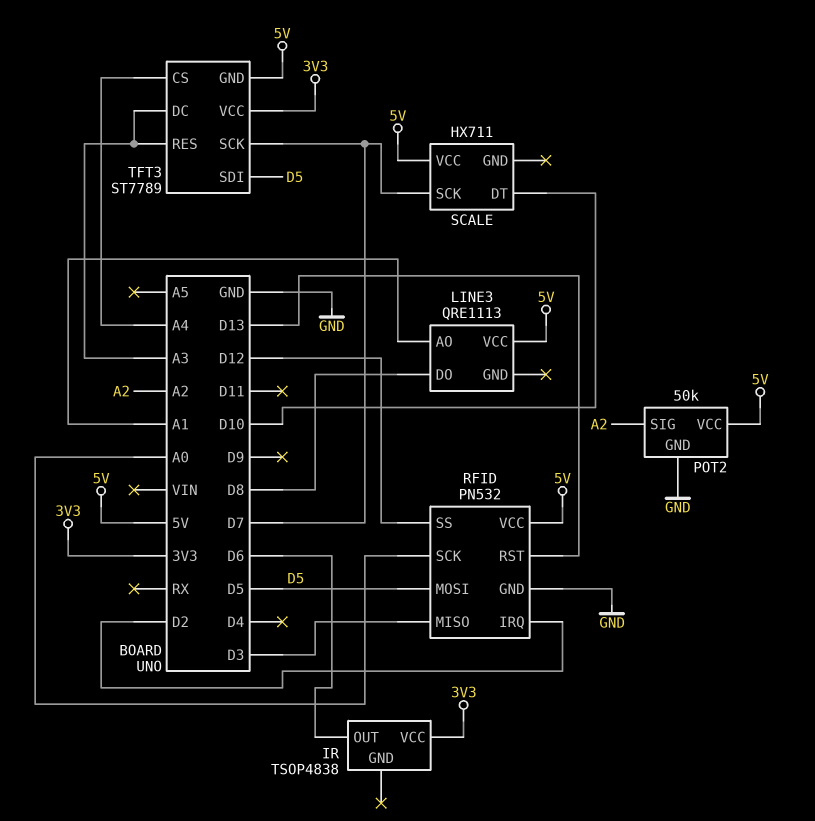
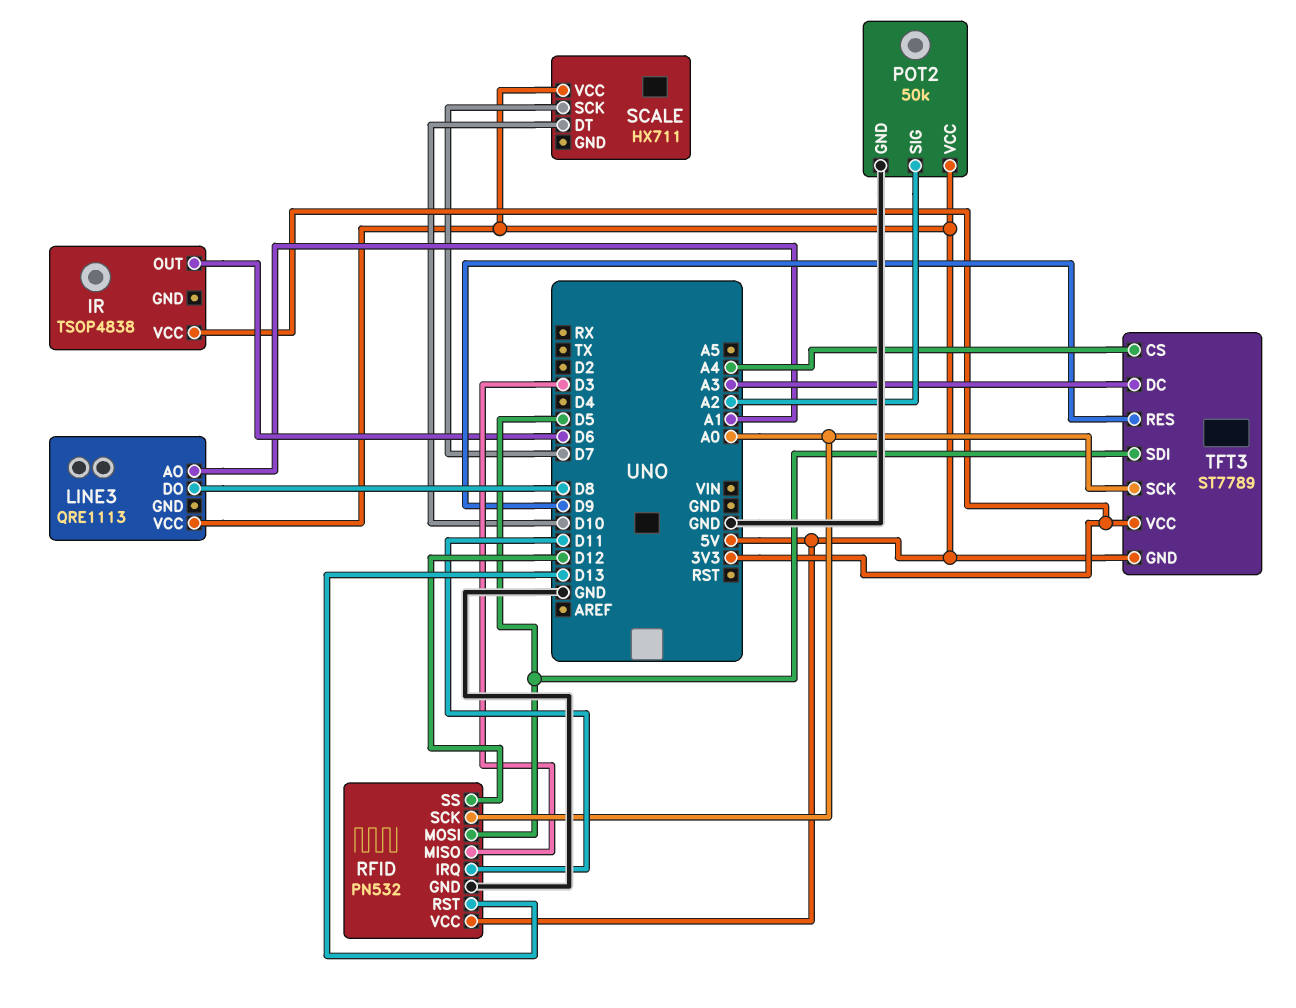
RFID pin IRQ: D2 -> D11
TFT3 pin RES: A3 -> D9
TFT3 pin SCK: D7 -> A0

